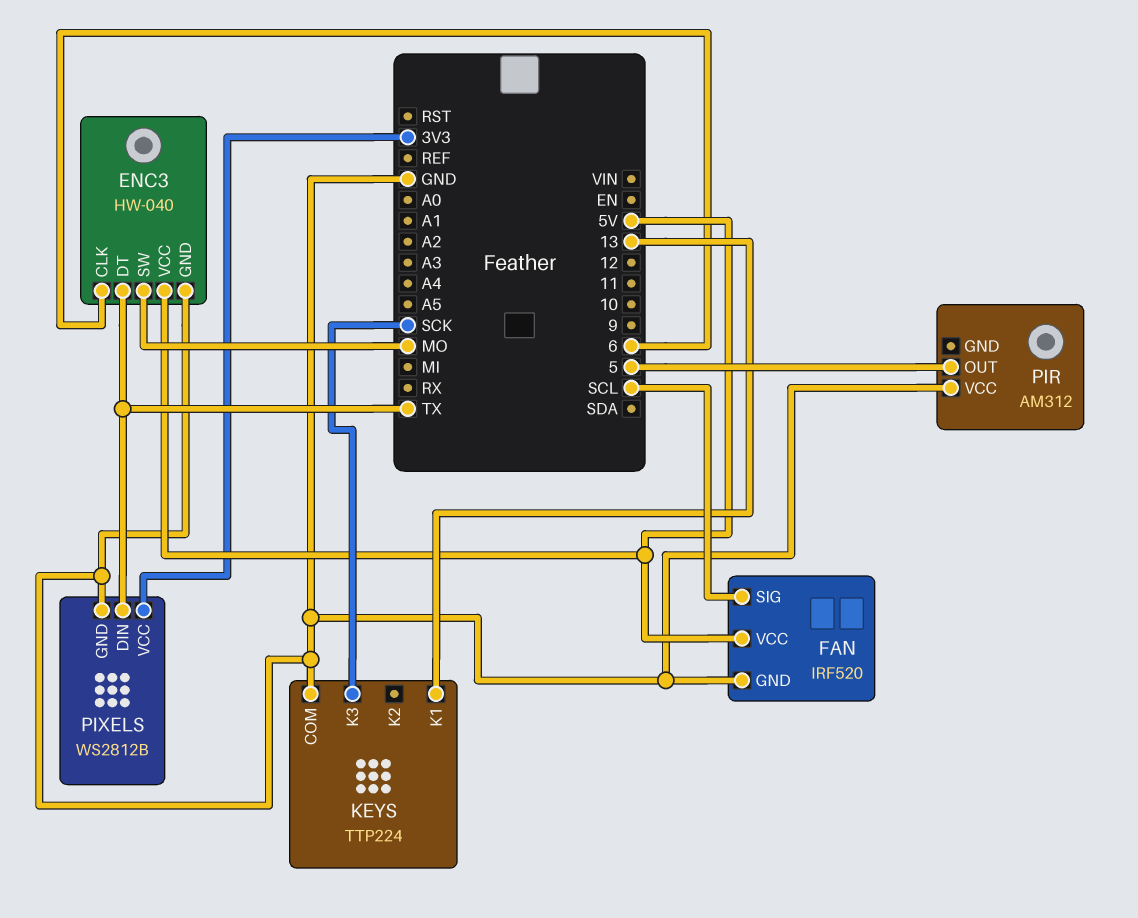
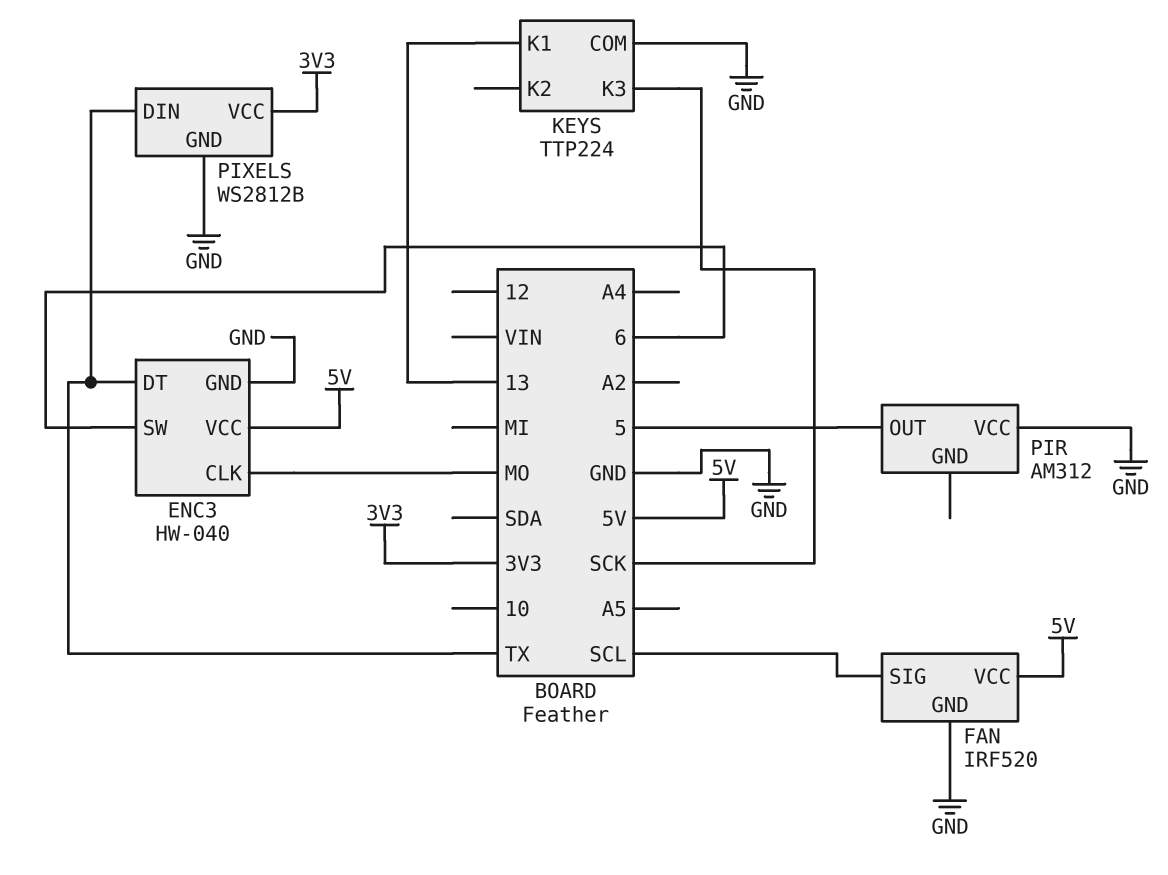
ENC3 pin CLK: 6 -> MO
ENC3 pin SW: MO -> 6

